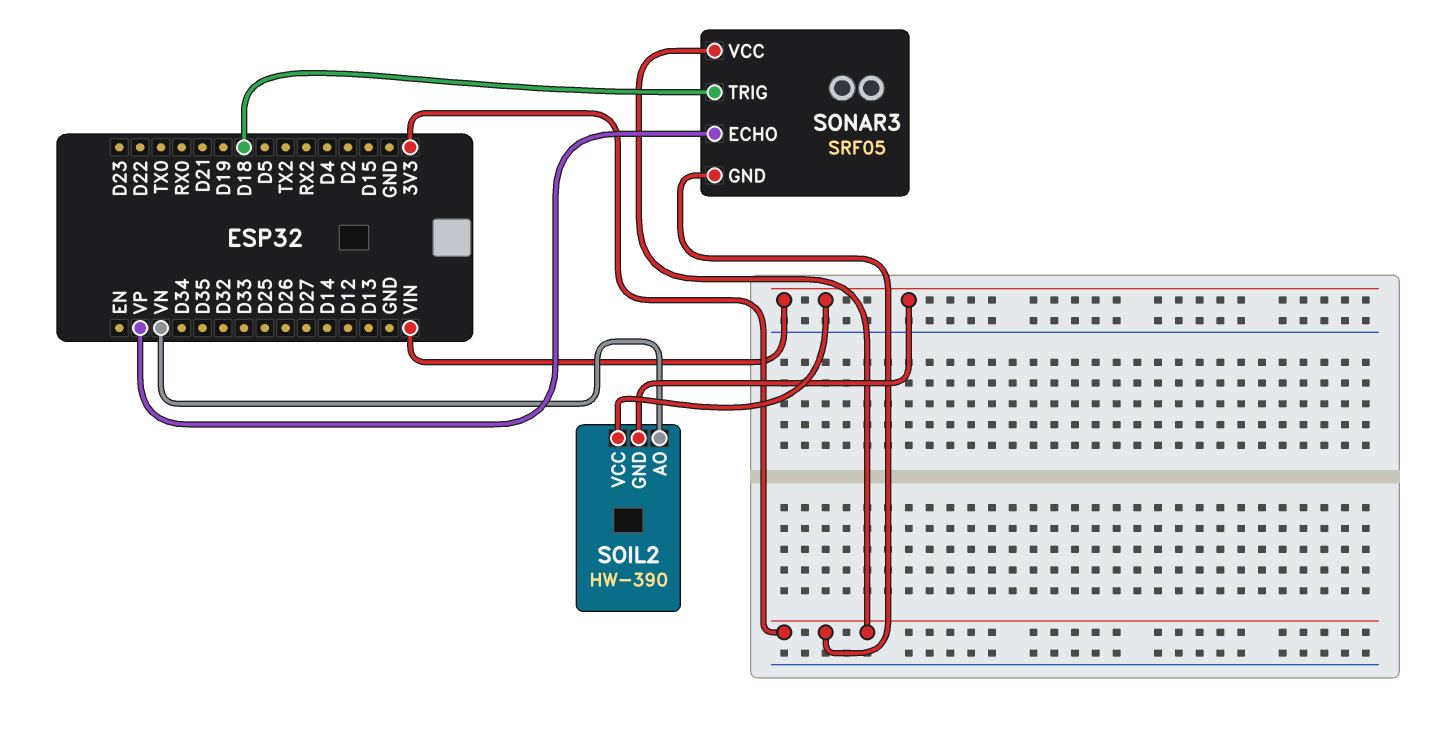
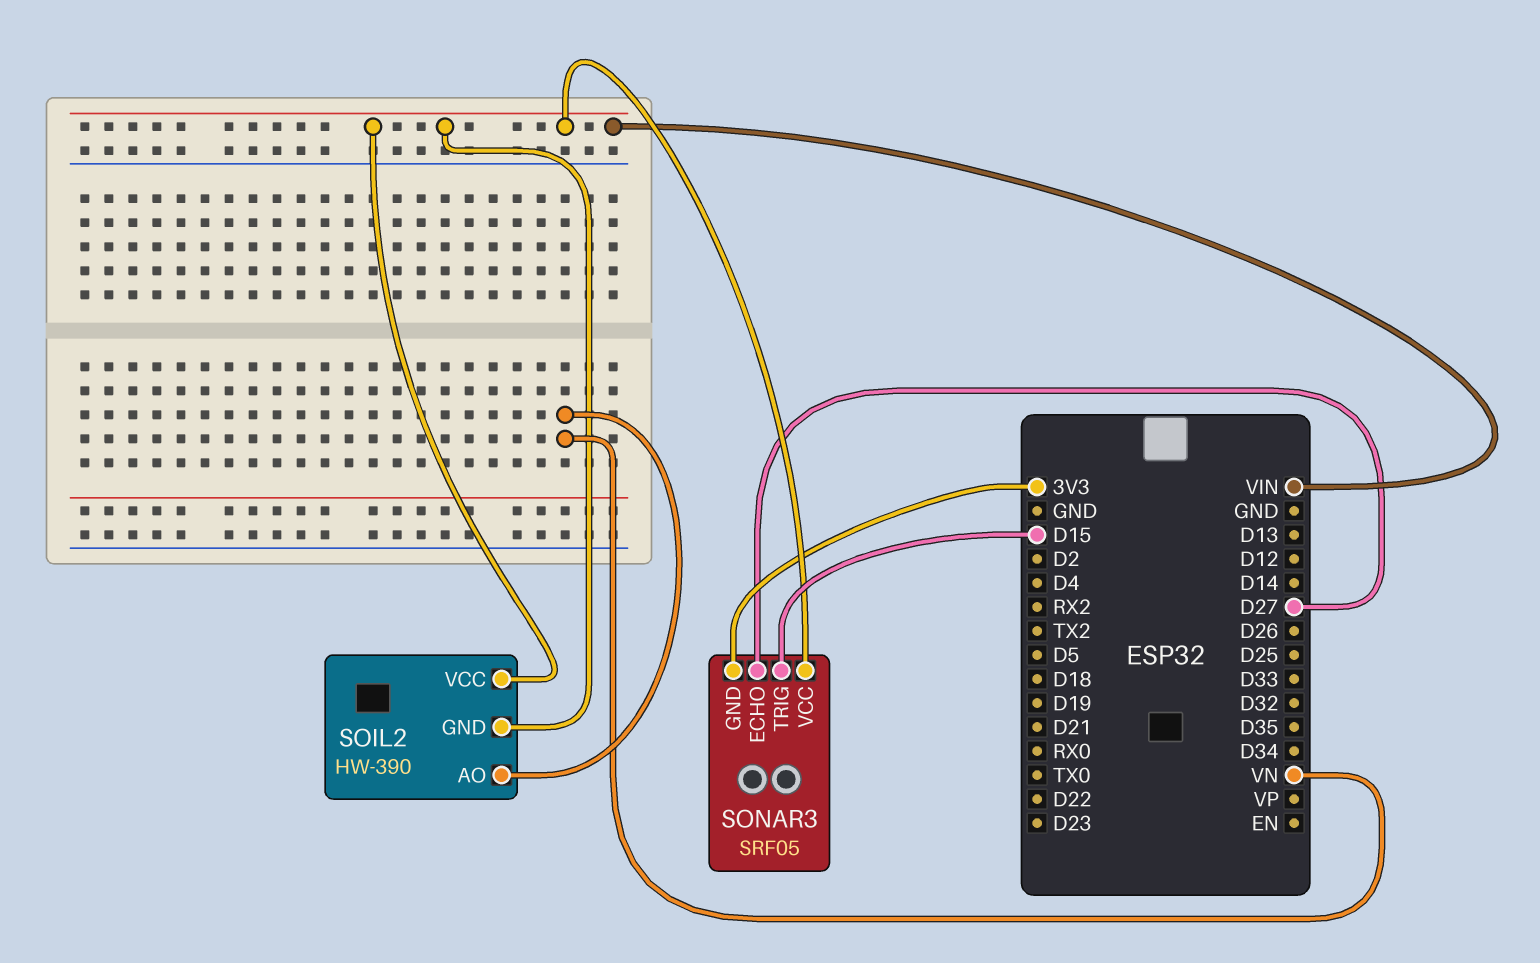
SONAR3 pin ECHO: VP -> D27
SONAR3 pin TRIG: D18 -> D15
SONAR3 pin VCC: 3V3 -> VIN

